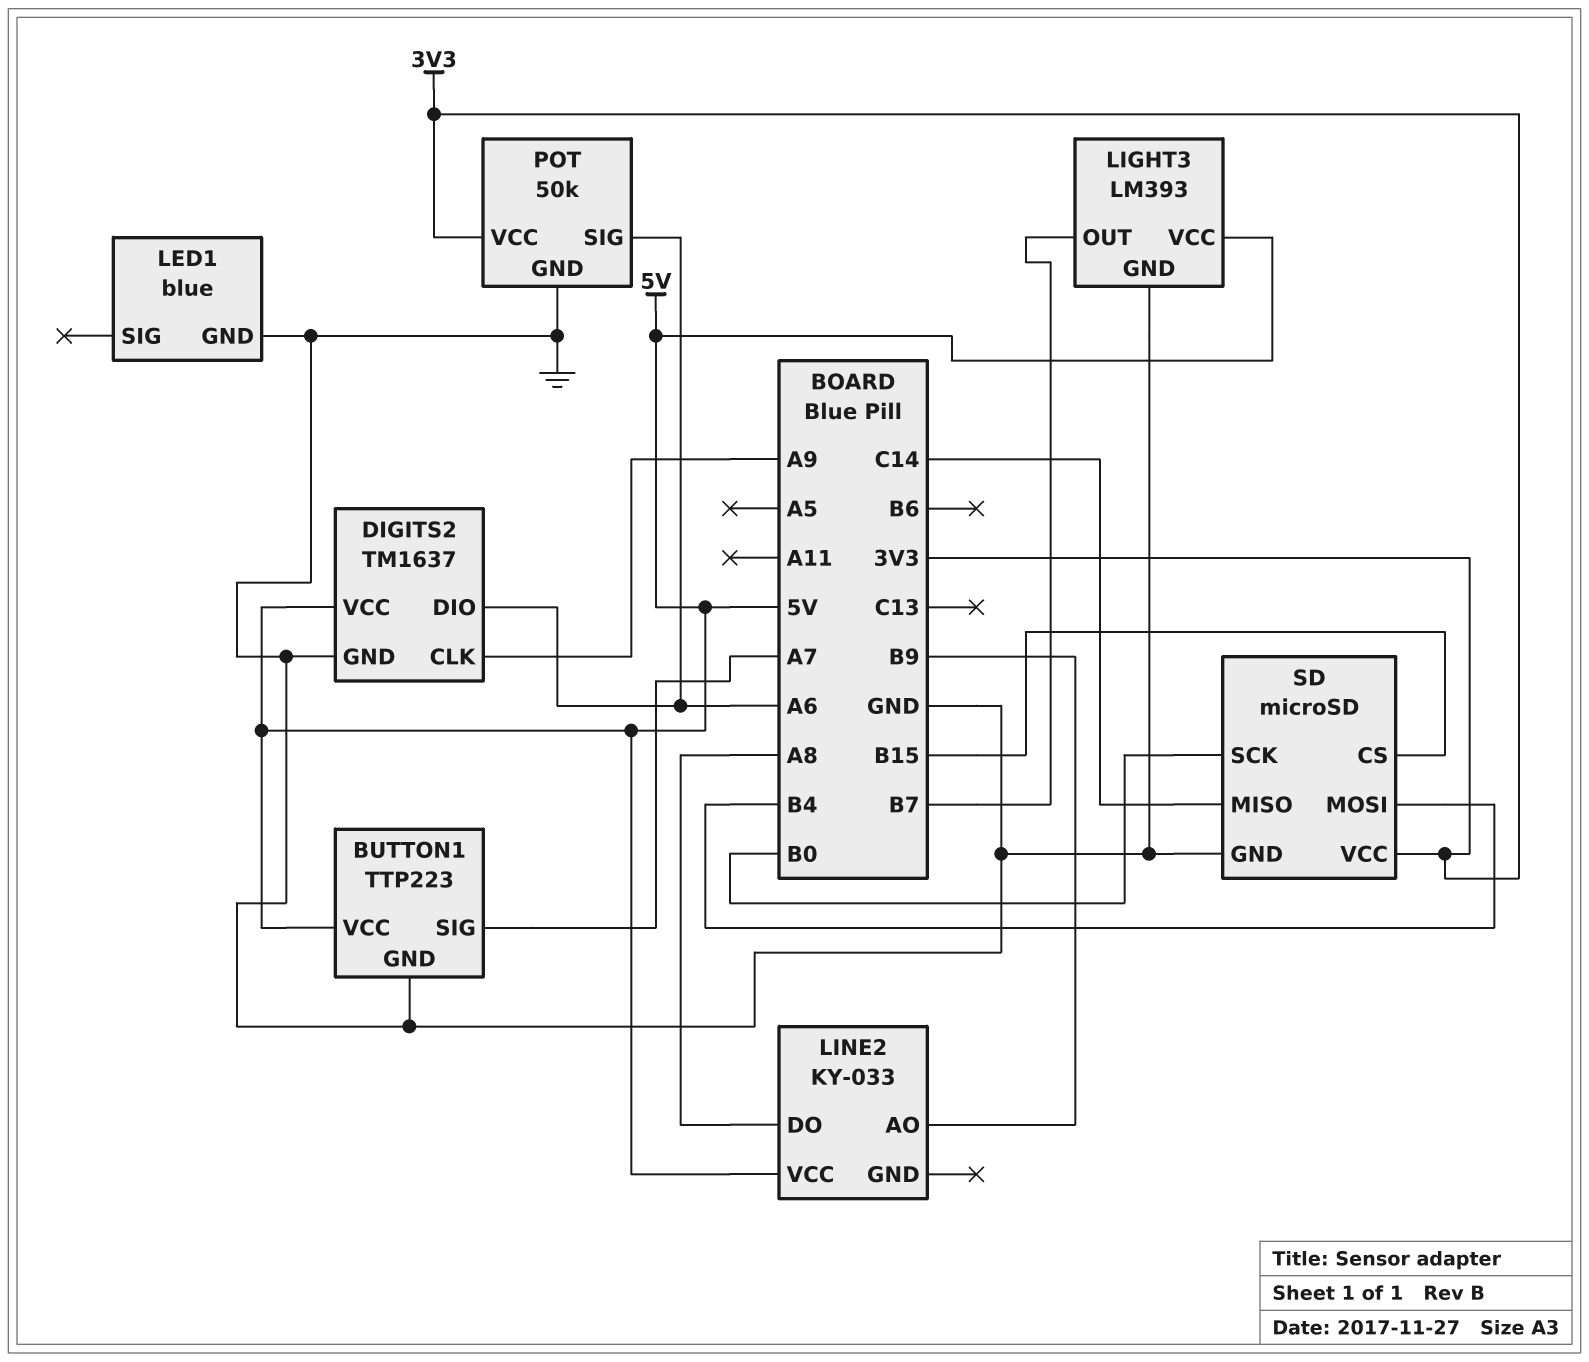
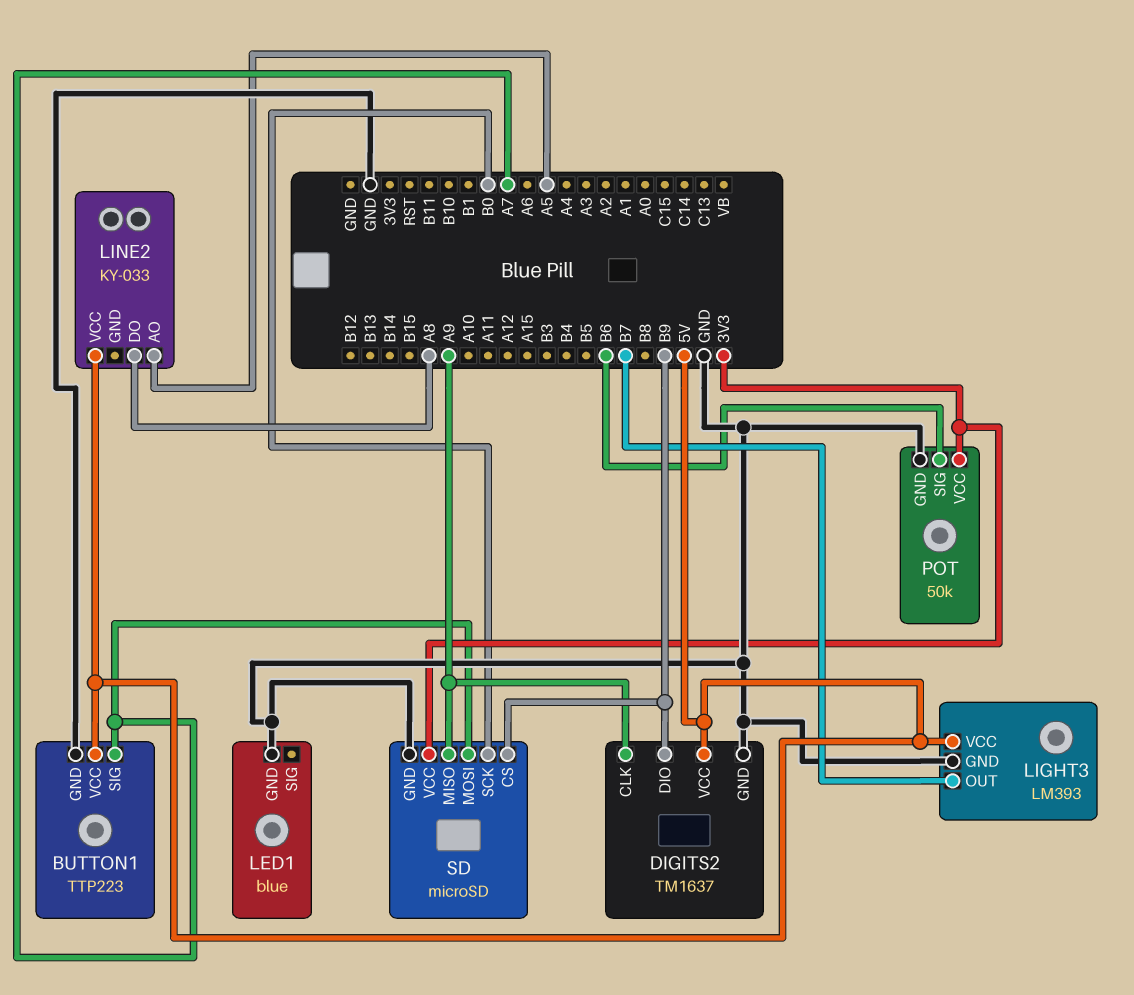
DIGITS2 pin DIO: A6 -> B9
LINE2 pin AO: B9 -> A5
POT pin SIG: A6 -> B6
SD pin CS: B15 -> B9
SD pin MISO: C14 -> A9
SD pin MOSI: B4 -> A7

